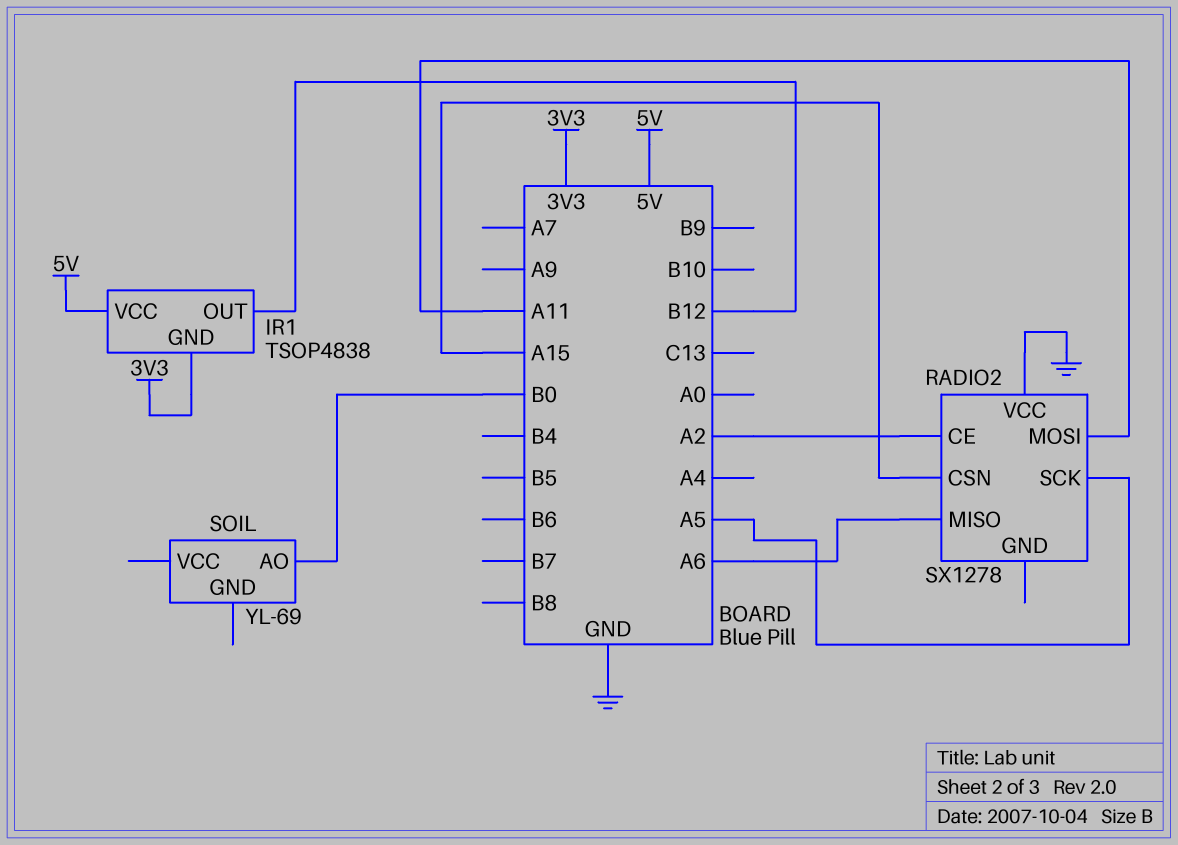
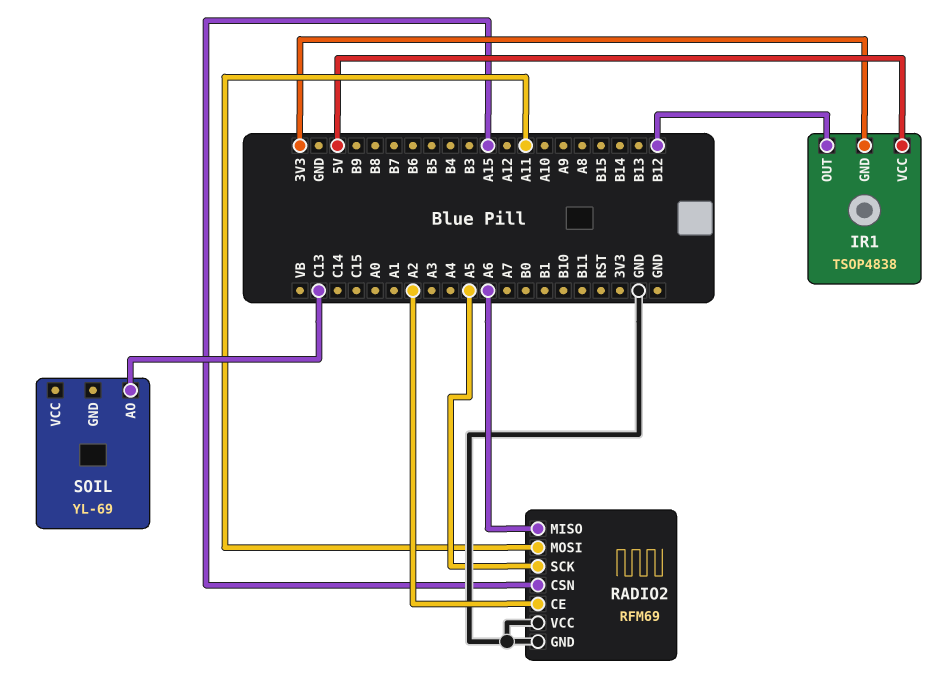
RADIO2: SX1278 -> RFM69
RADIO2 pin GND: none -> GND
SOIL pin AO: B0 -> C13

